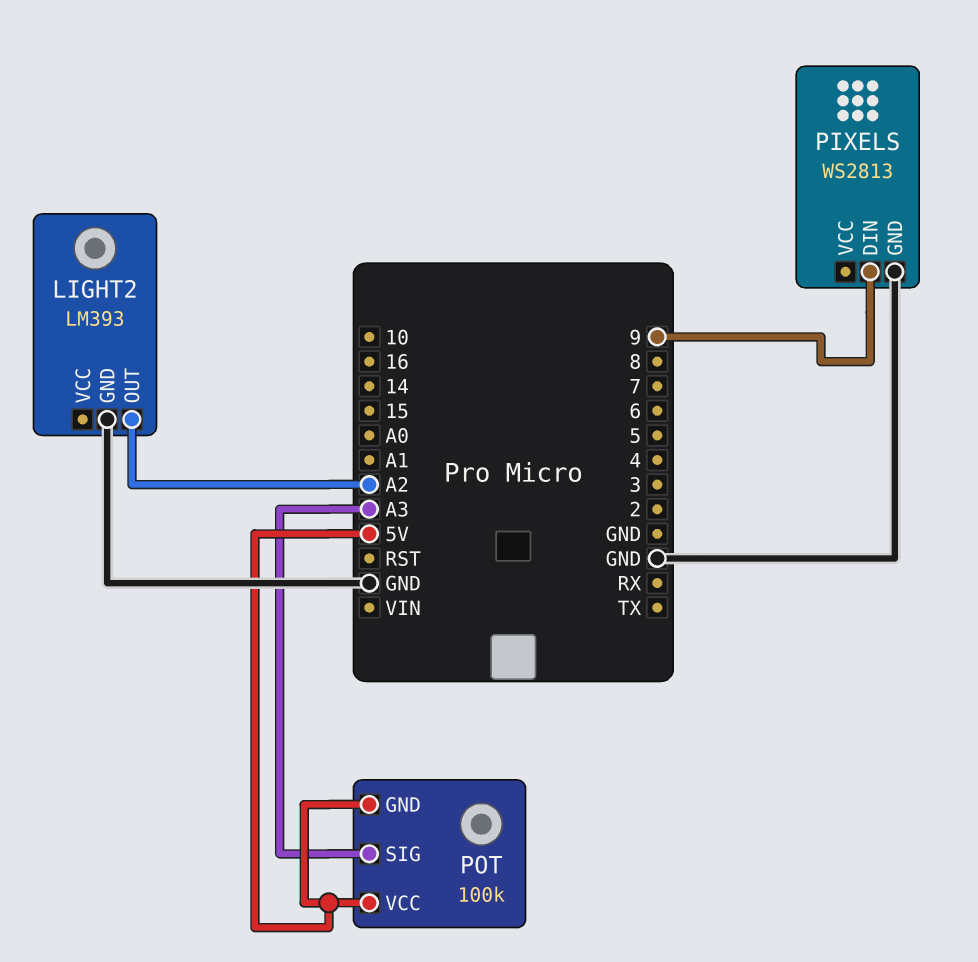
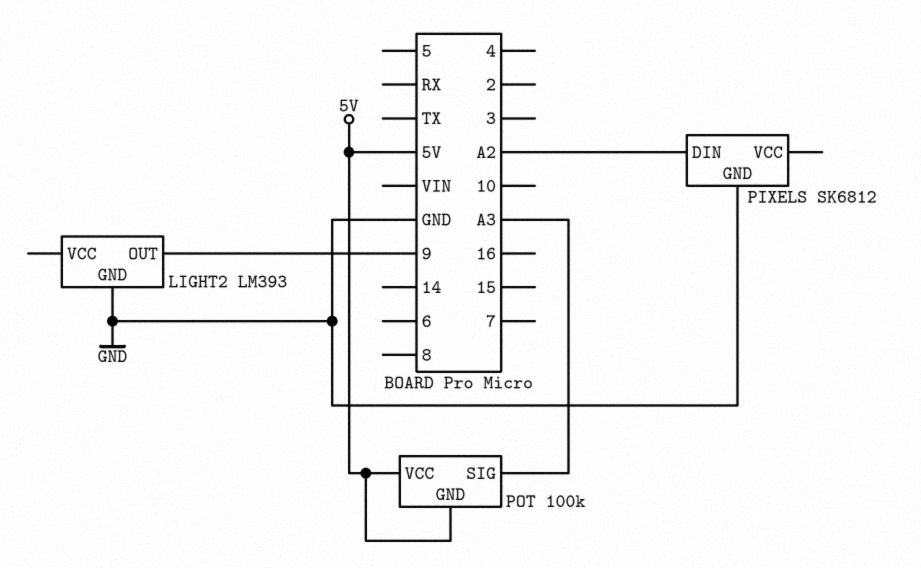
LIGHT2 pin OUT: A2 -> 9
PIXELS: WS2813 -> SK6812
PIXELS pin DIN: 9 -> A2

